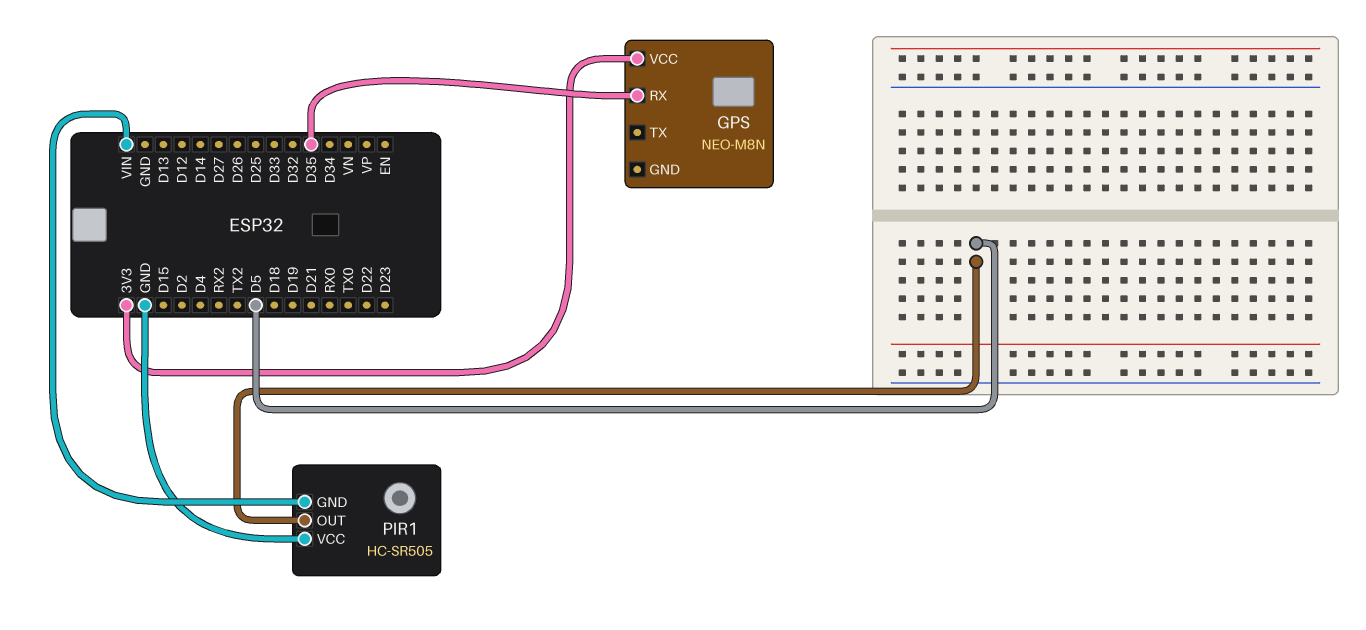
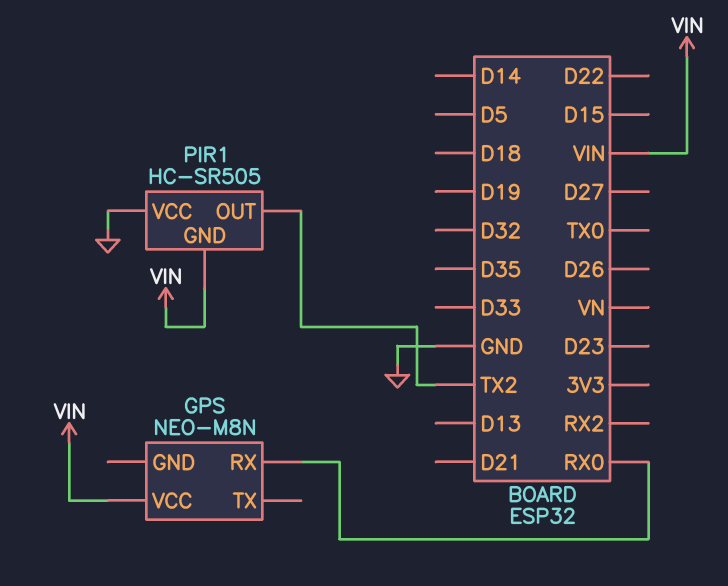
GPS pin RX: D35 -> RX0
GPS pin VCC: 3V3 -> VIN
PIR1 pin OUT: D5 -> TX2

